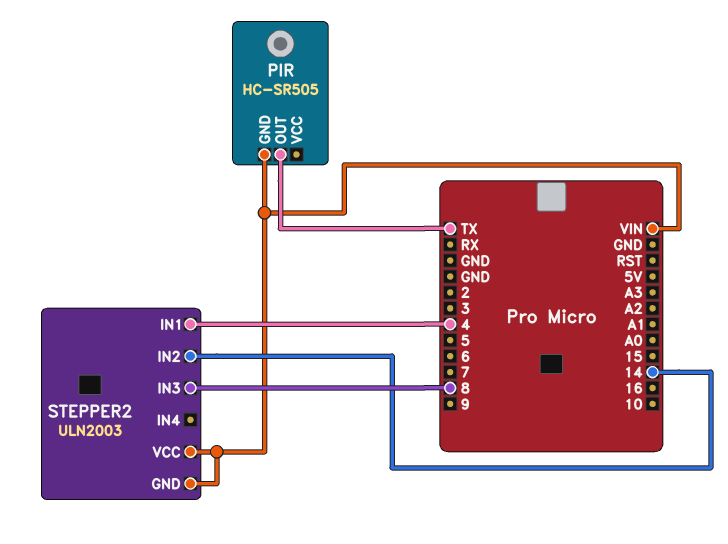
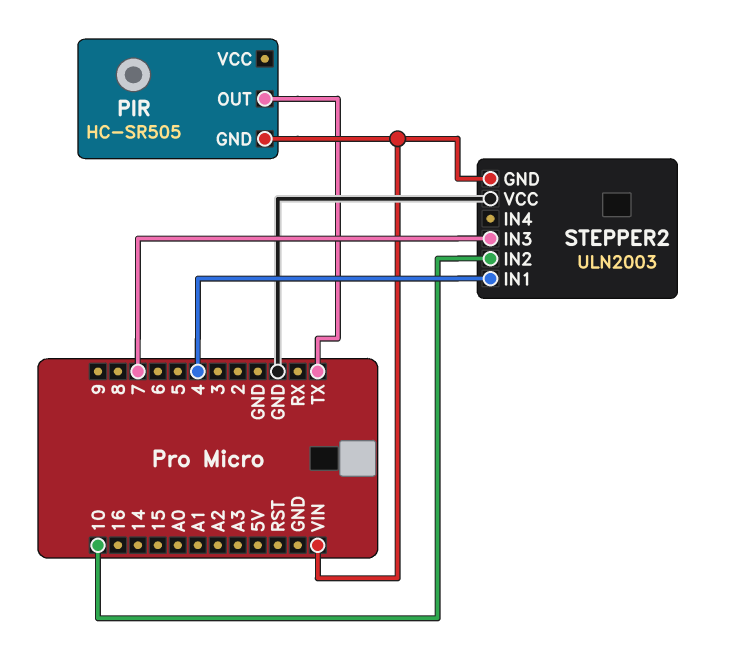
STEPPER2 pin IN2: 14 -> 10
STEPPER2 pin IN3: 8 -> 7
STEPPER2 pin VCC: VIN -> GND

